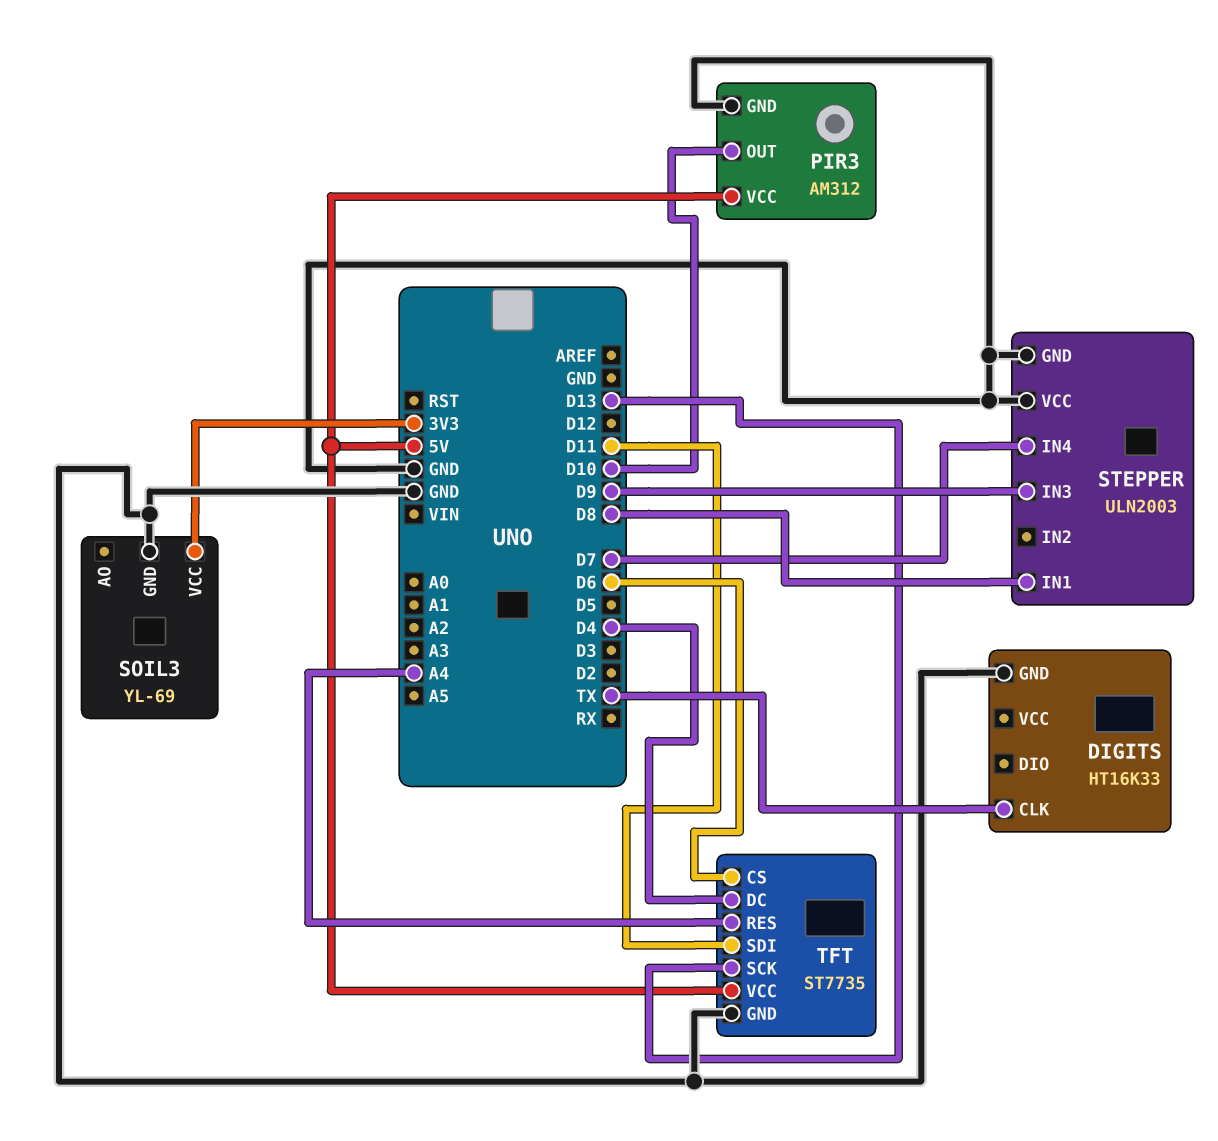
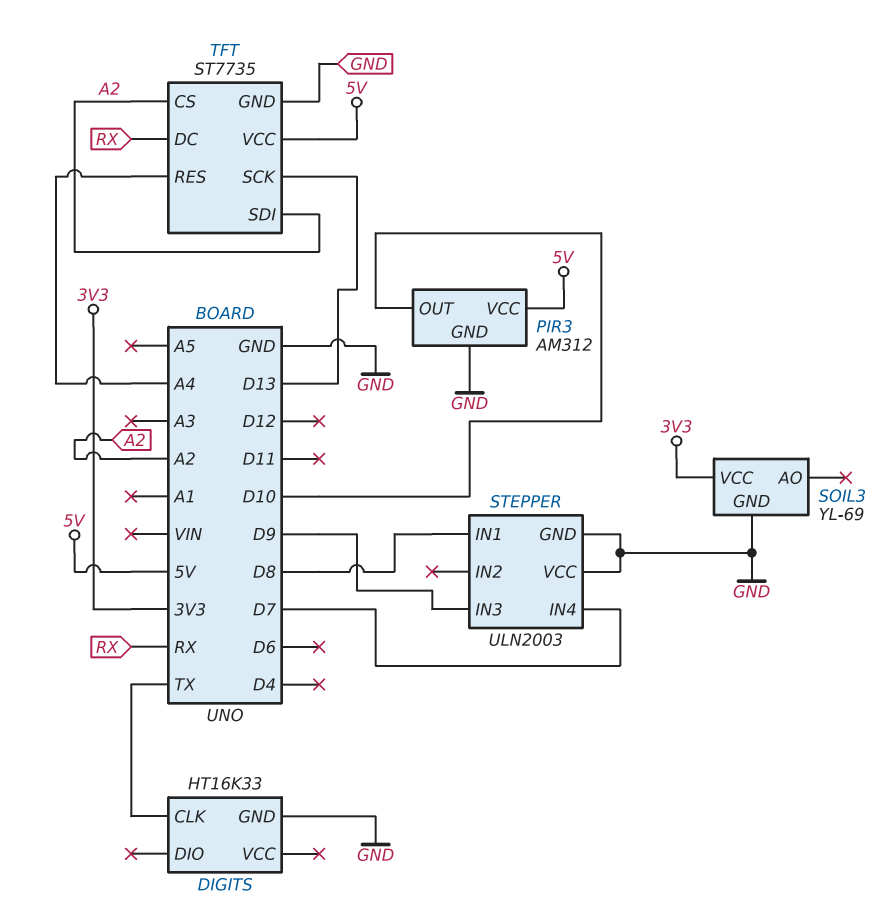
TFT pin CS: D6 -> A2
TFT pin DC: D4 -> RX
TFT pin SDI: D11 -> A2

